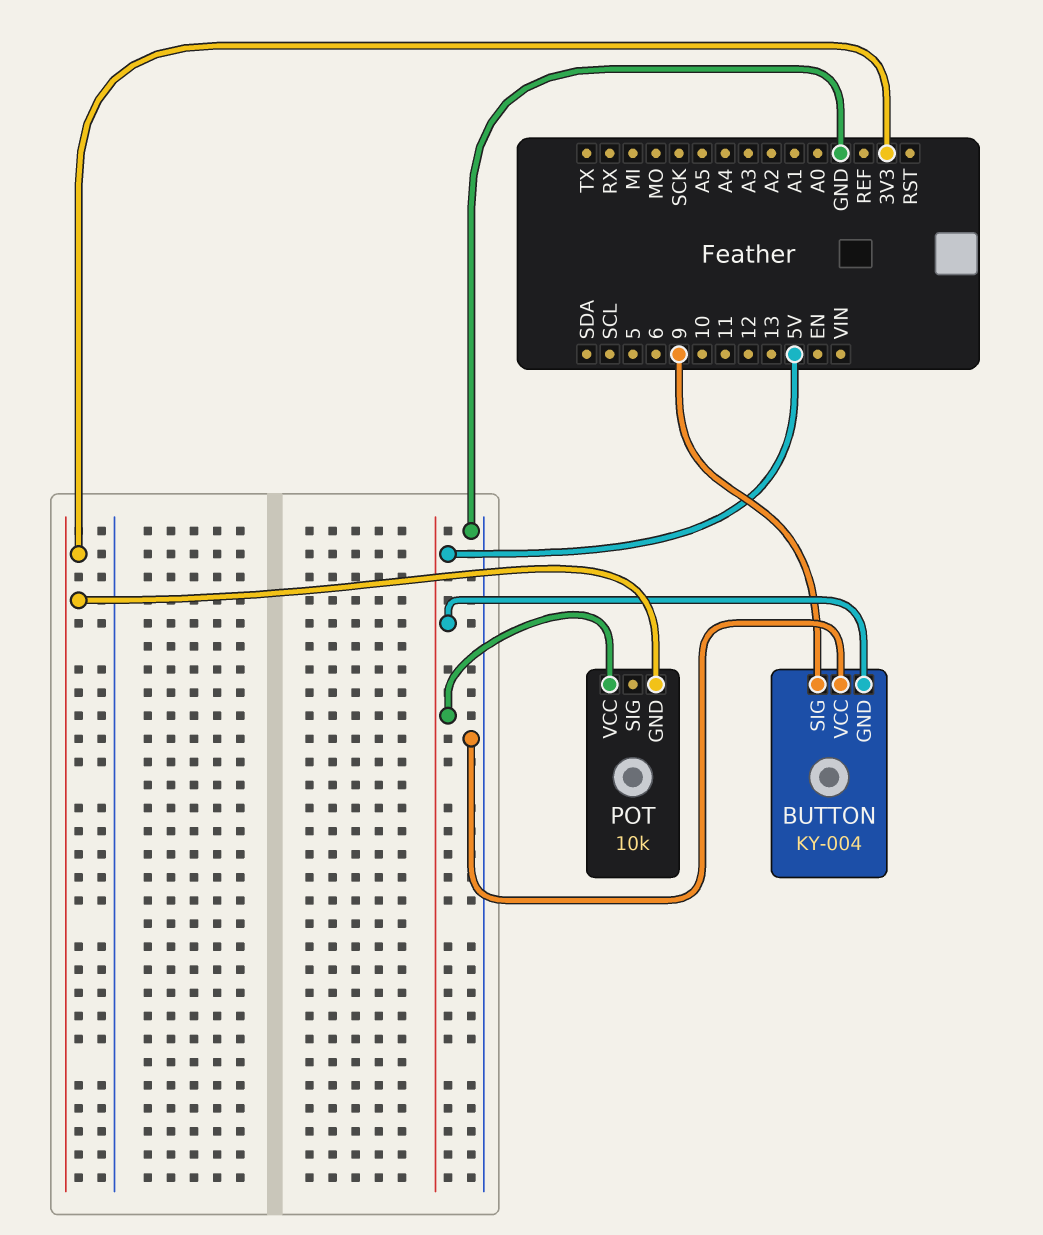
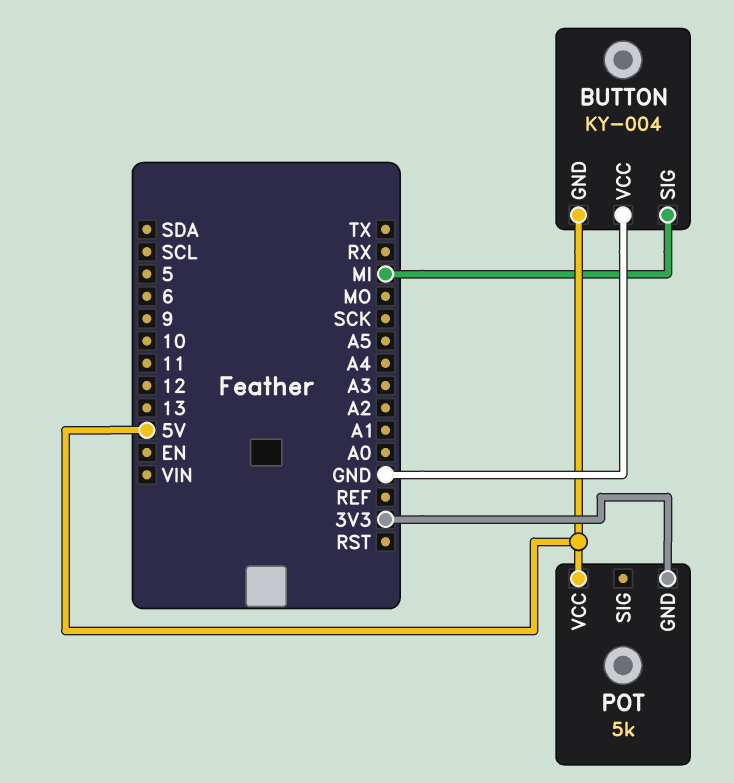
BUTTON pin SIG: 9 -> MI
POT: 10k -> 5k

